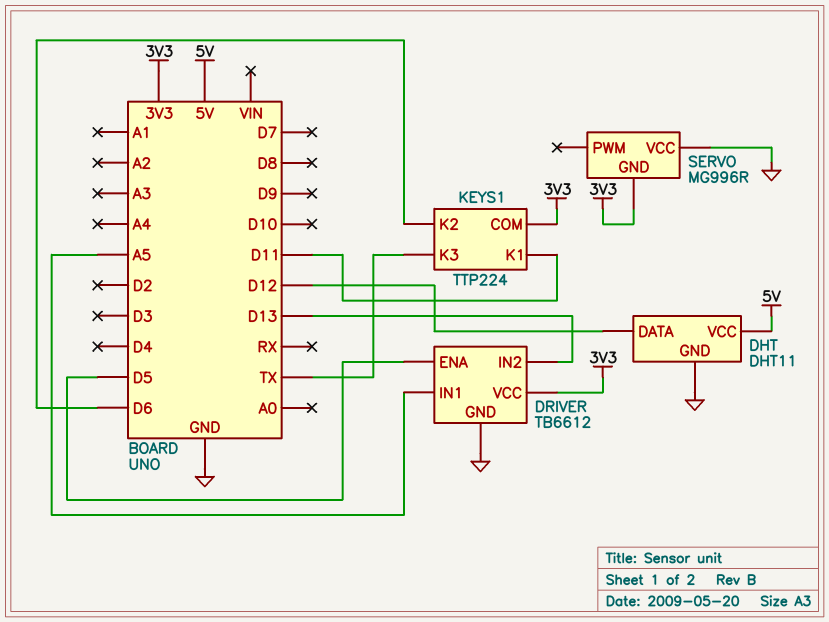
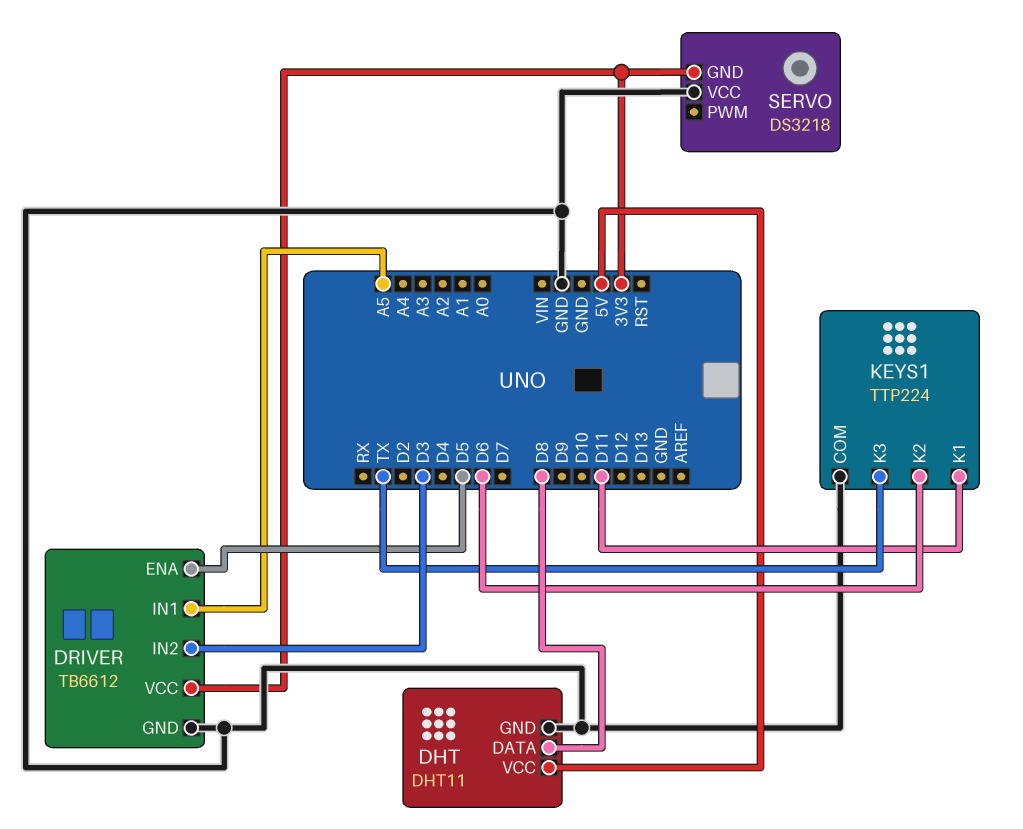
DHT pin DATA: D12 -> D8
DRIVER pin IN2: D13 -> D3
KEYS1 pin COM: 3V3 -> GND
SERVO: MG996R -> DS3218

